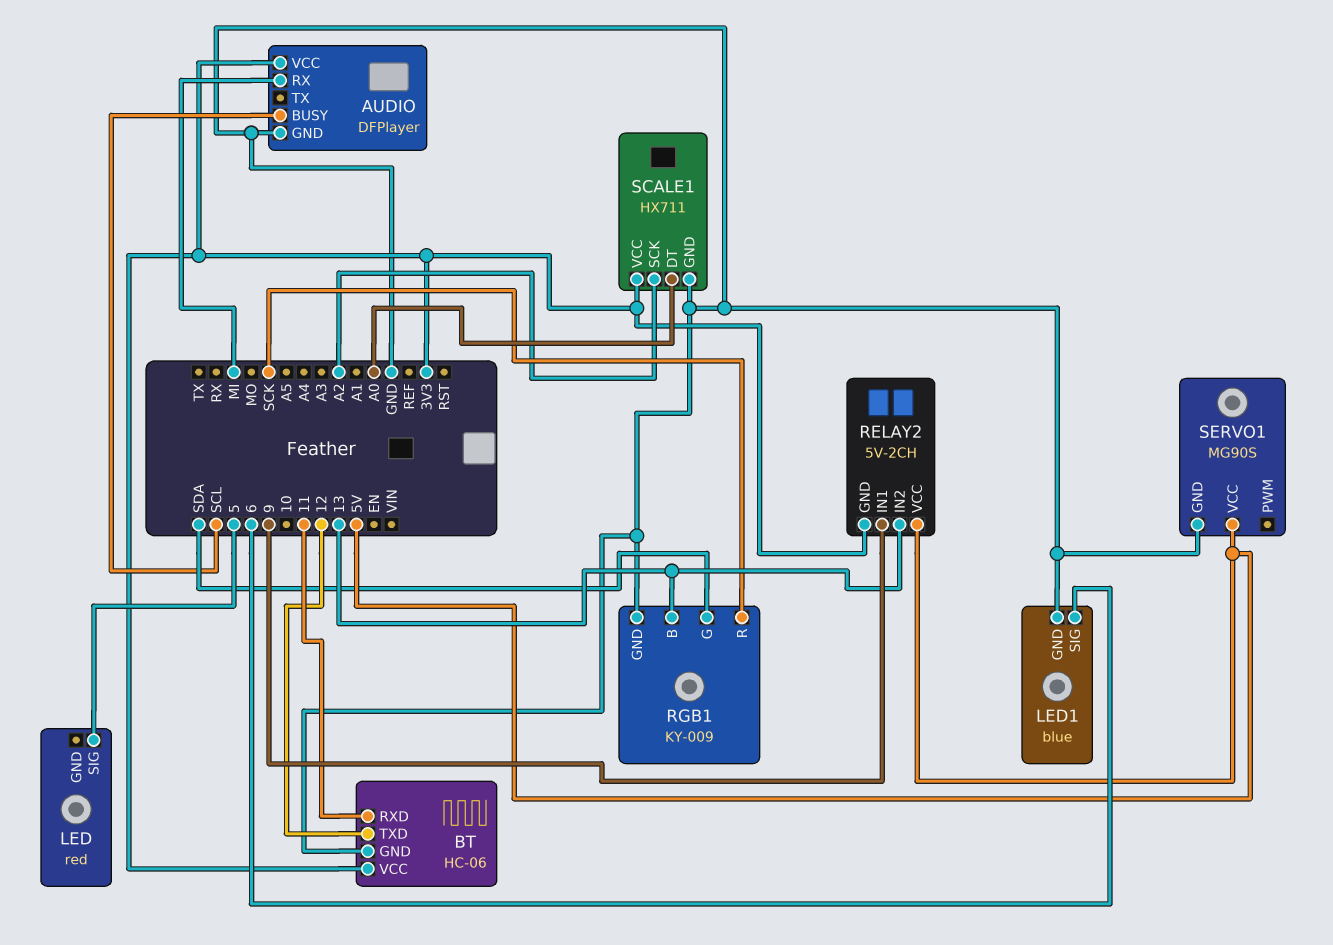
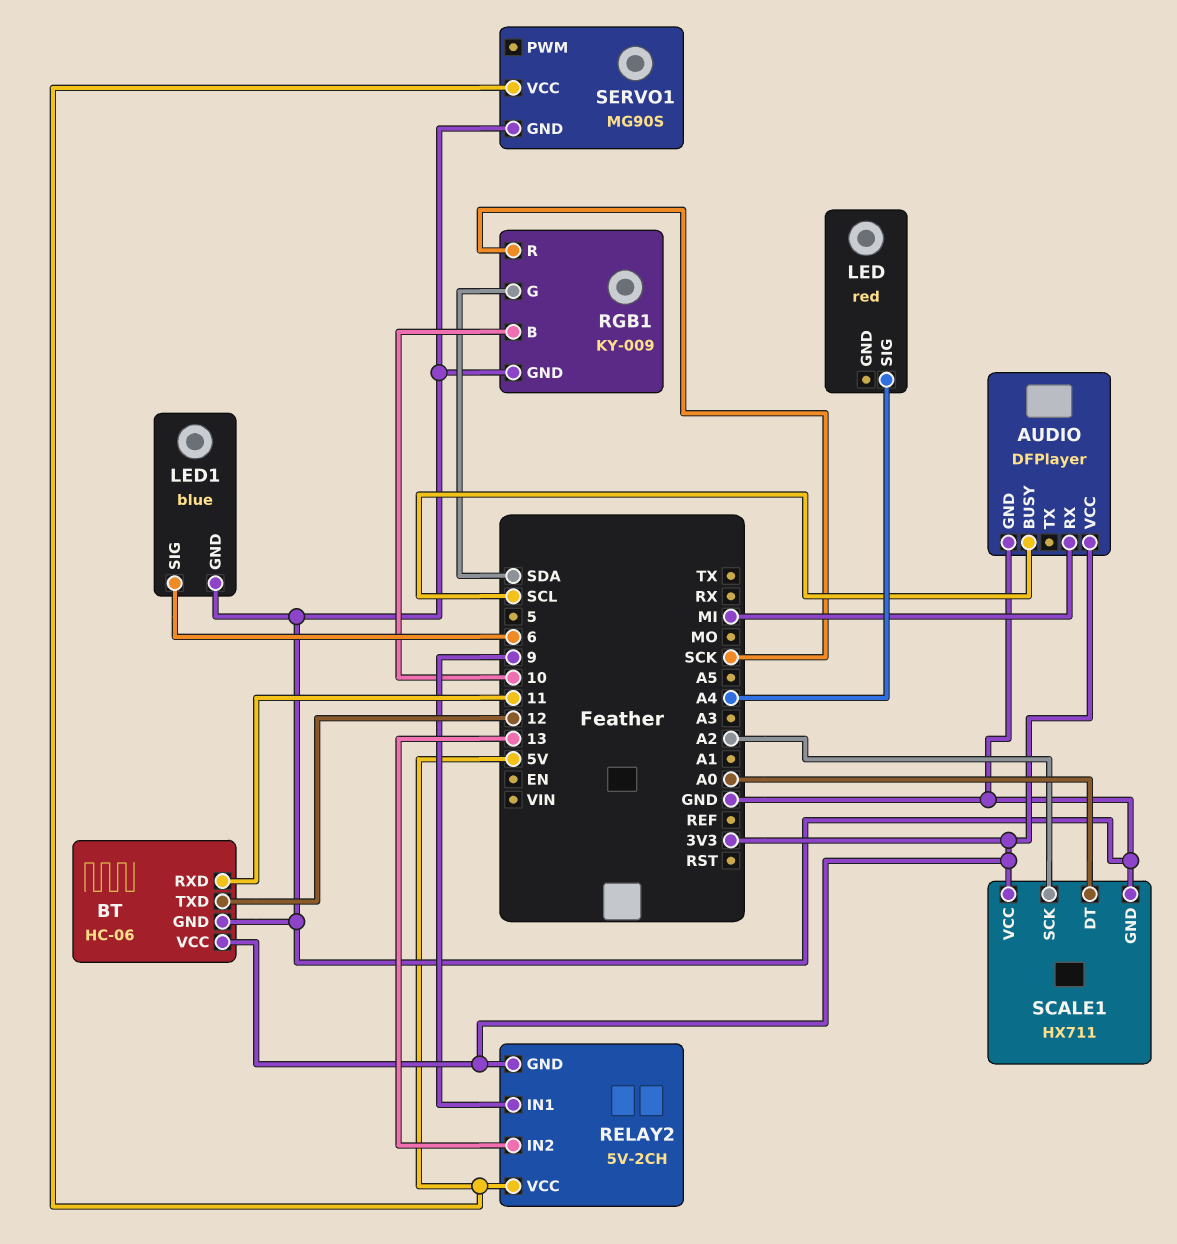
LED pin SIG: 5 -> A4
RGB1 pin B: 13 -> 10

